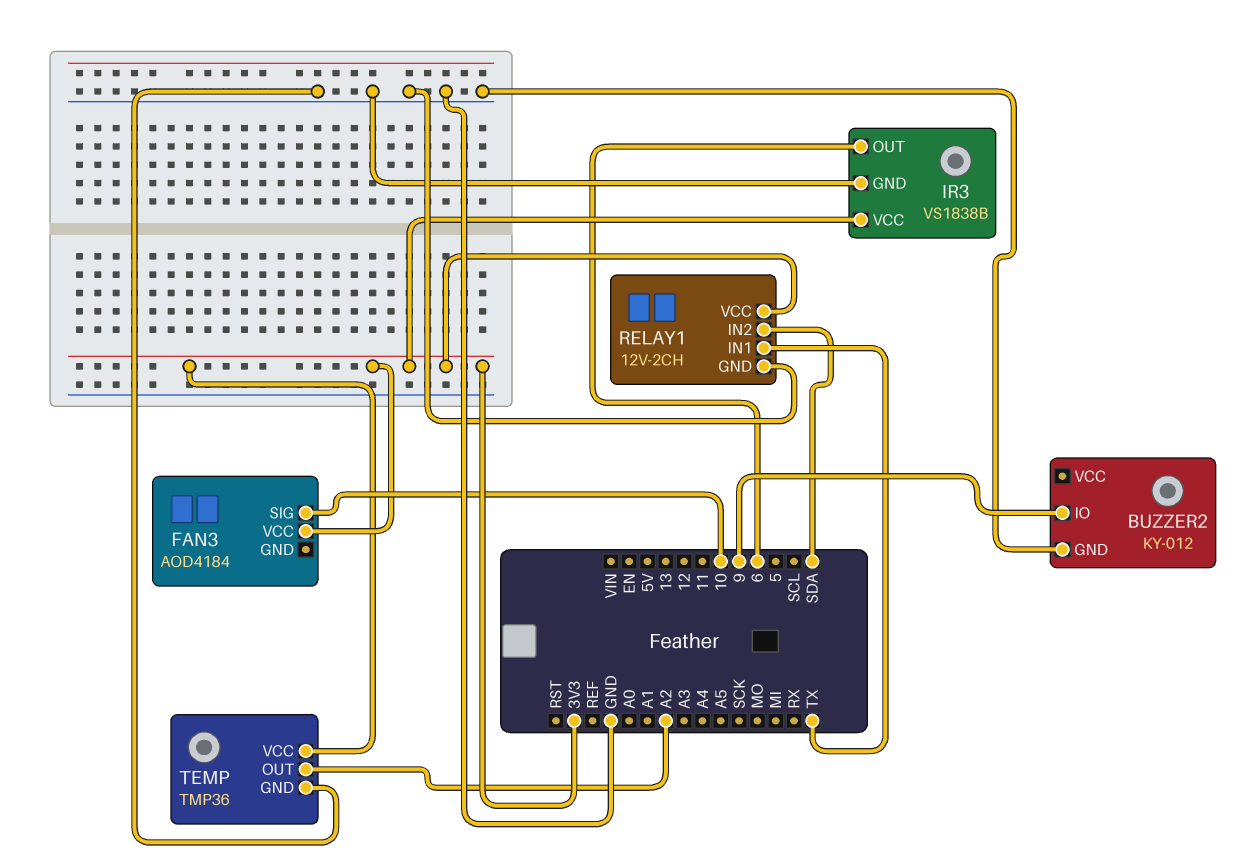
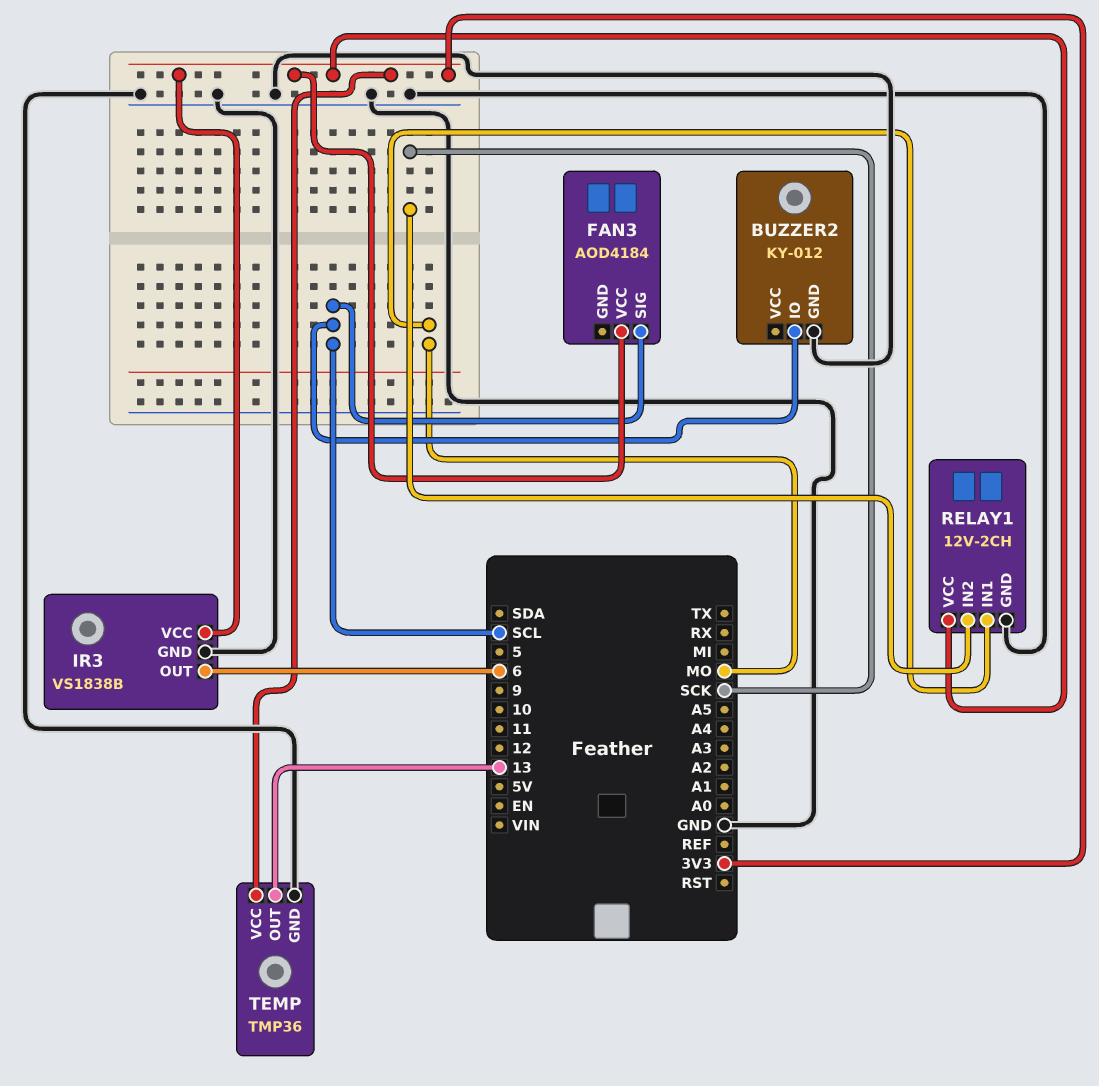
BUZZER2 pin IO: 9 -> SCL
FAN3 pin SIG: 10 -> SCL
RELAY1 pin IN1: TX -> MO
RELAY1 pin IN2: SDA -> SCK
TEMP pin OUT: A2 -> 13

